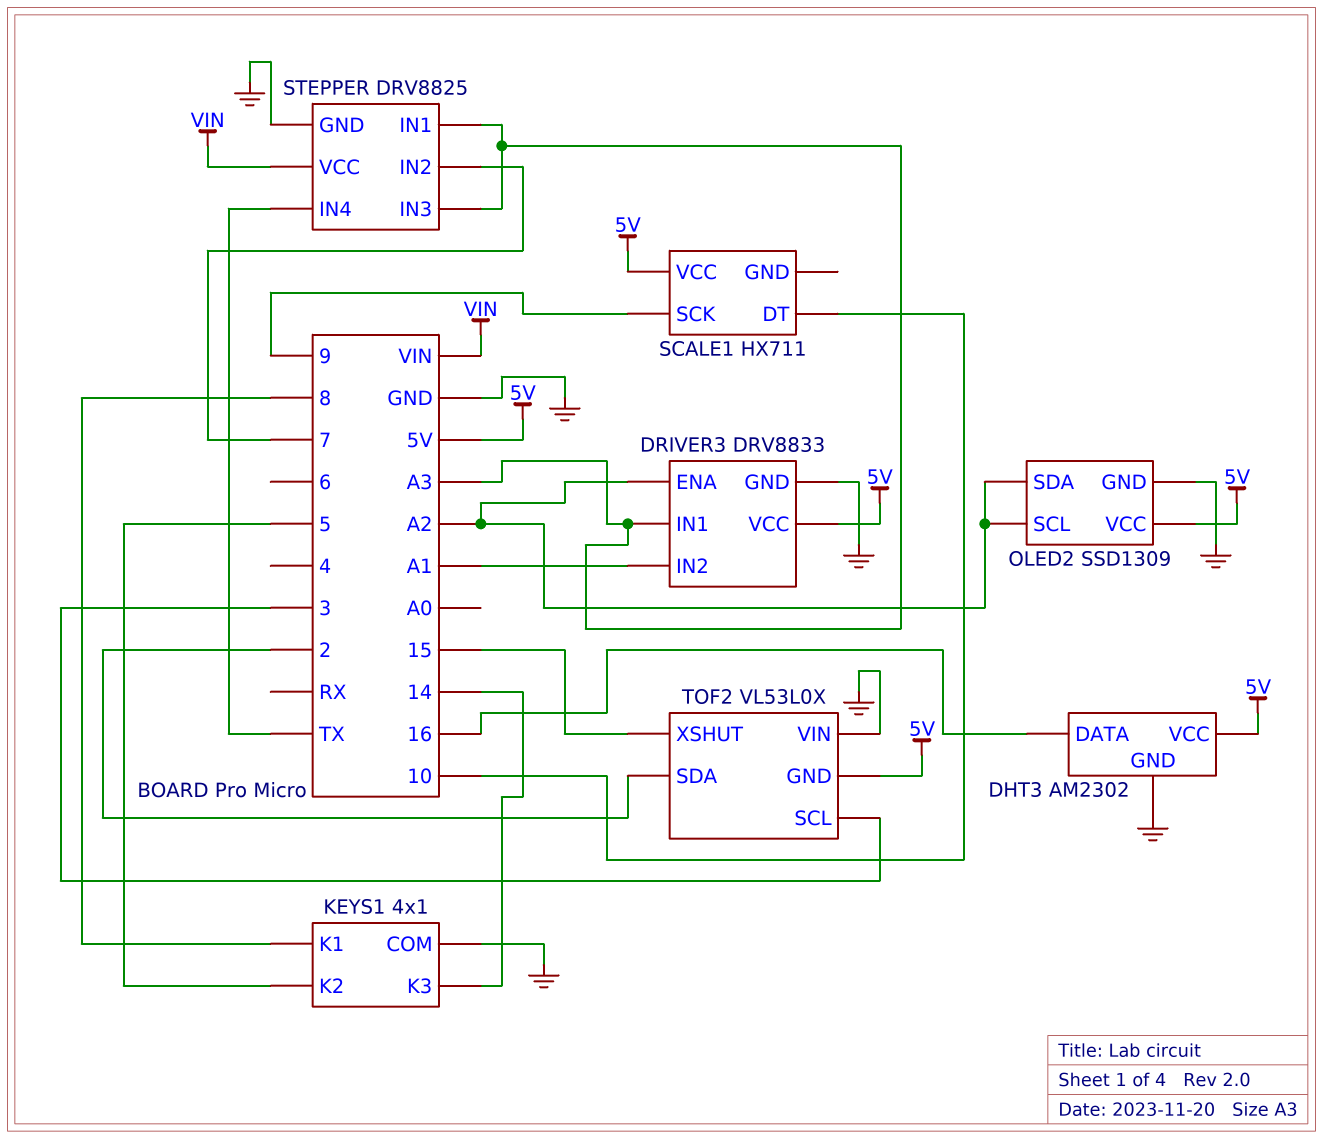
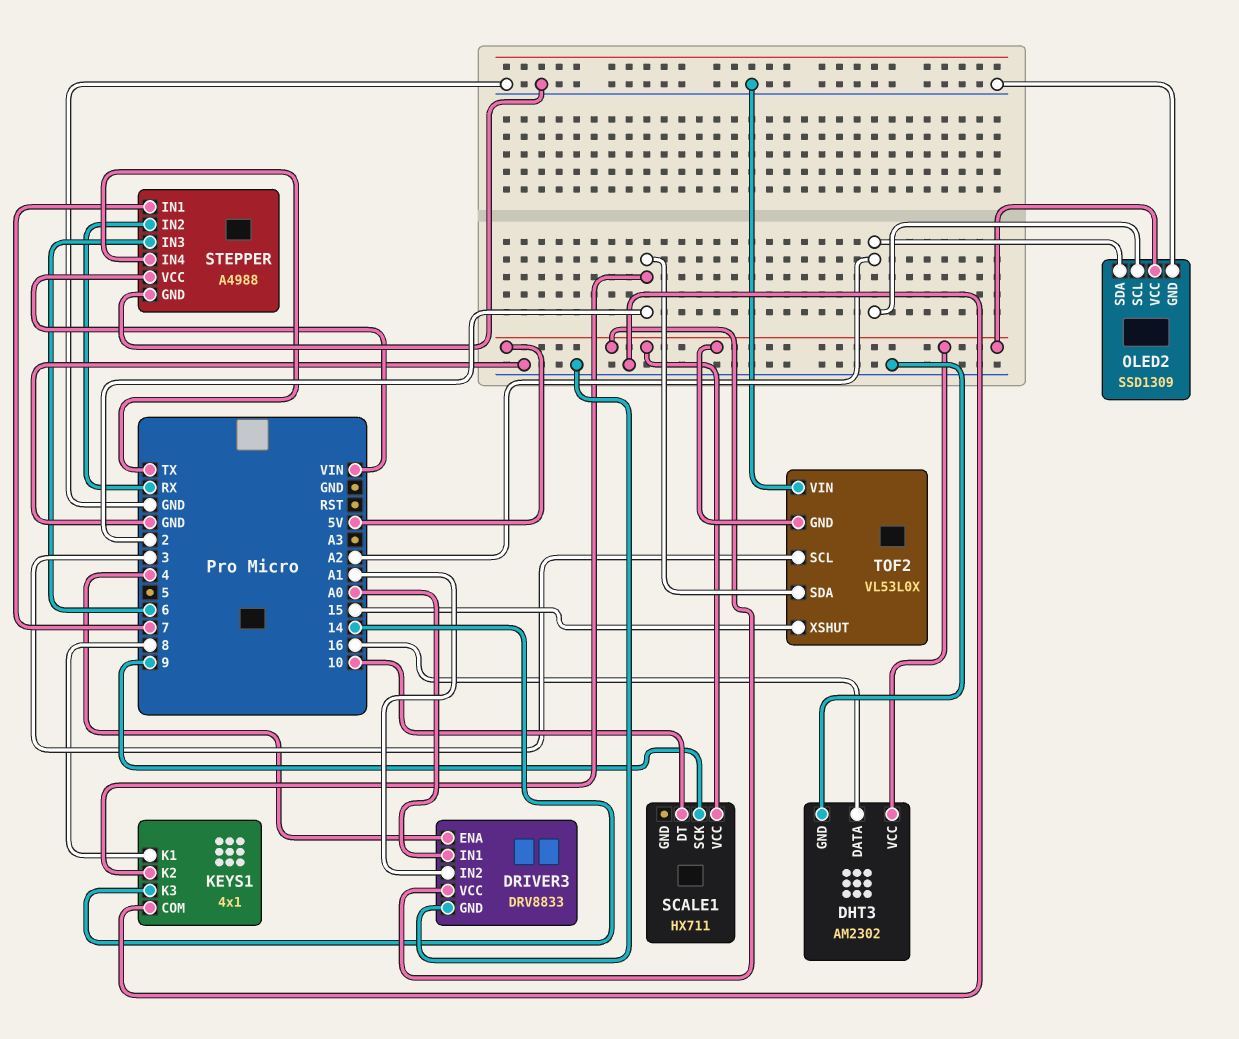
DRIVER3 pin ENA: A2 -> 4
DRIVER3 pin IN1: A3 -> A0
KEYS1 pin K2: 5 -> 2
STEPPER: DRV8825 -> A4988
STEPPER pin IN1: A3 -> 7
STEPPER pin IN2: 7 -> RX
STEPPER pin IN3: A3 -> 6

